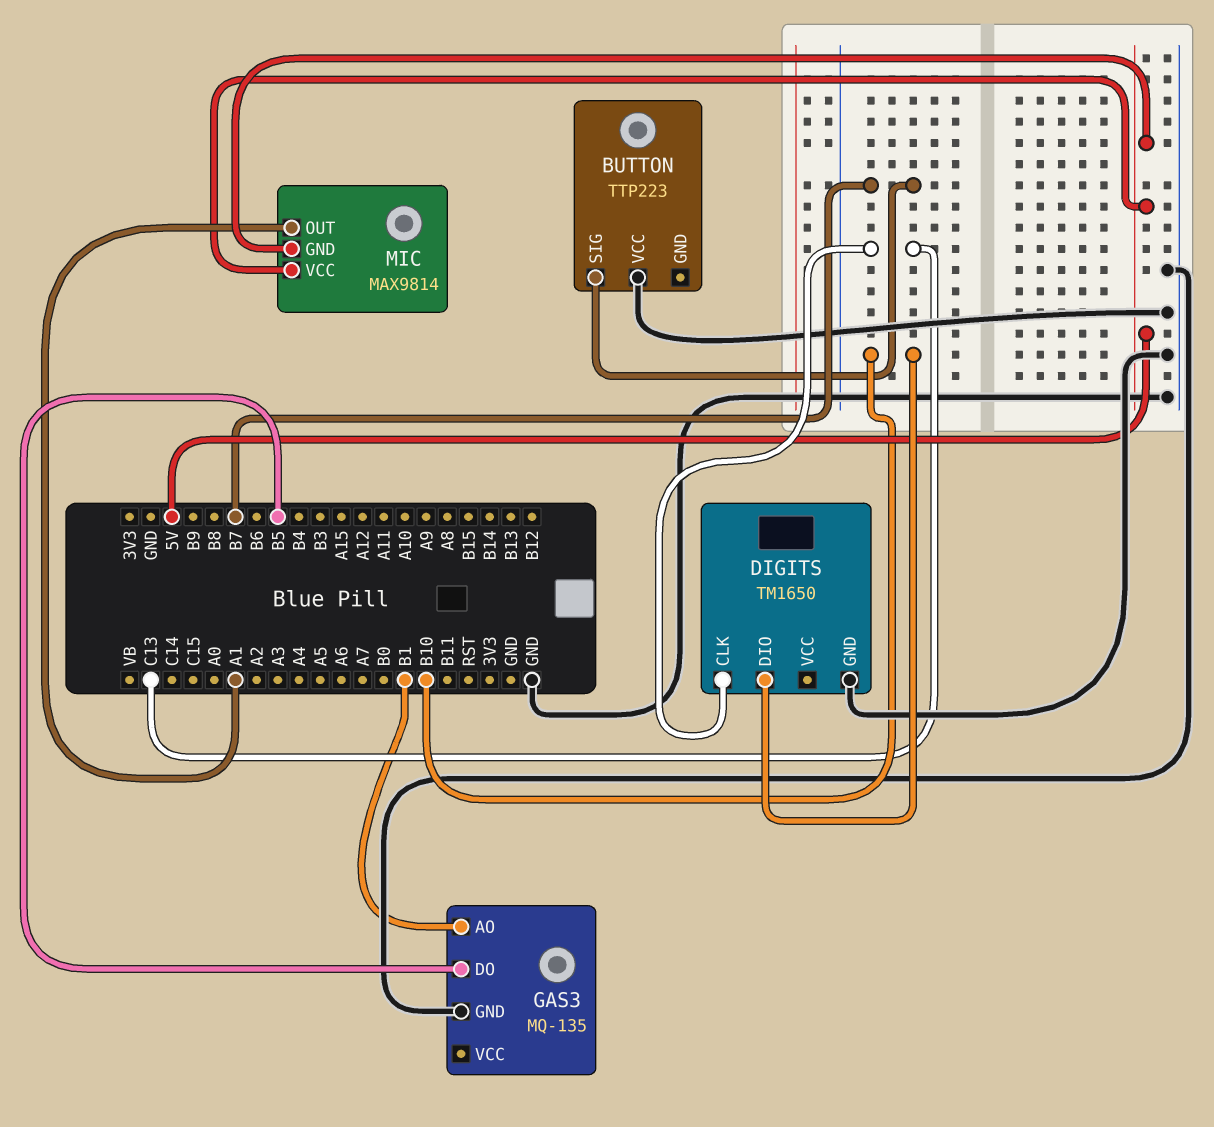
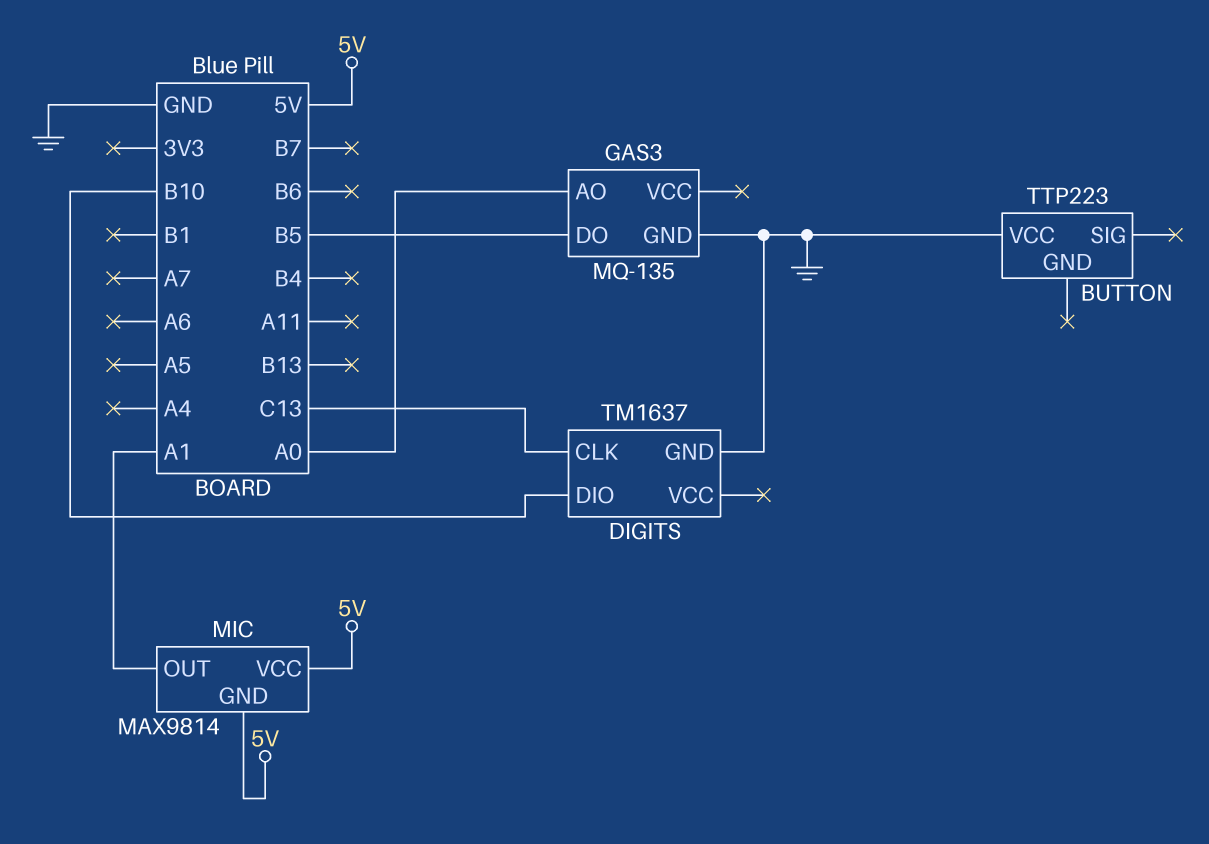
BUTTON pin SIG: B7 -> none
DIGITS: TM1650 -> TM1637
GAS3 pin AO: B1 -> A0

